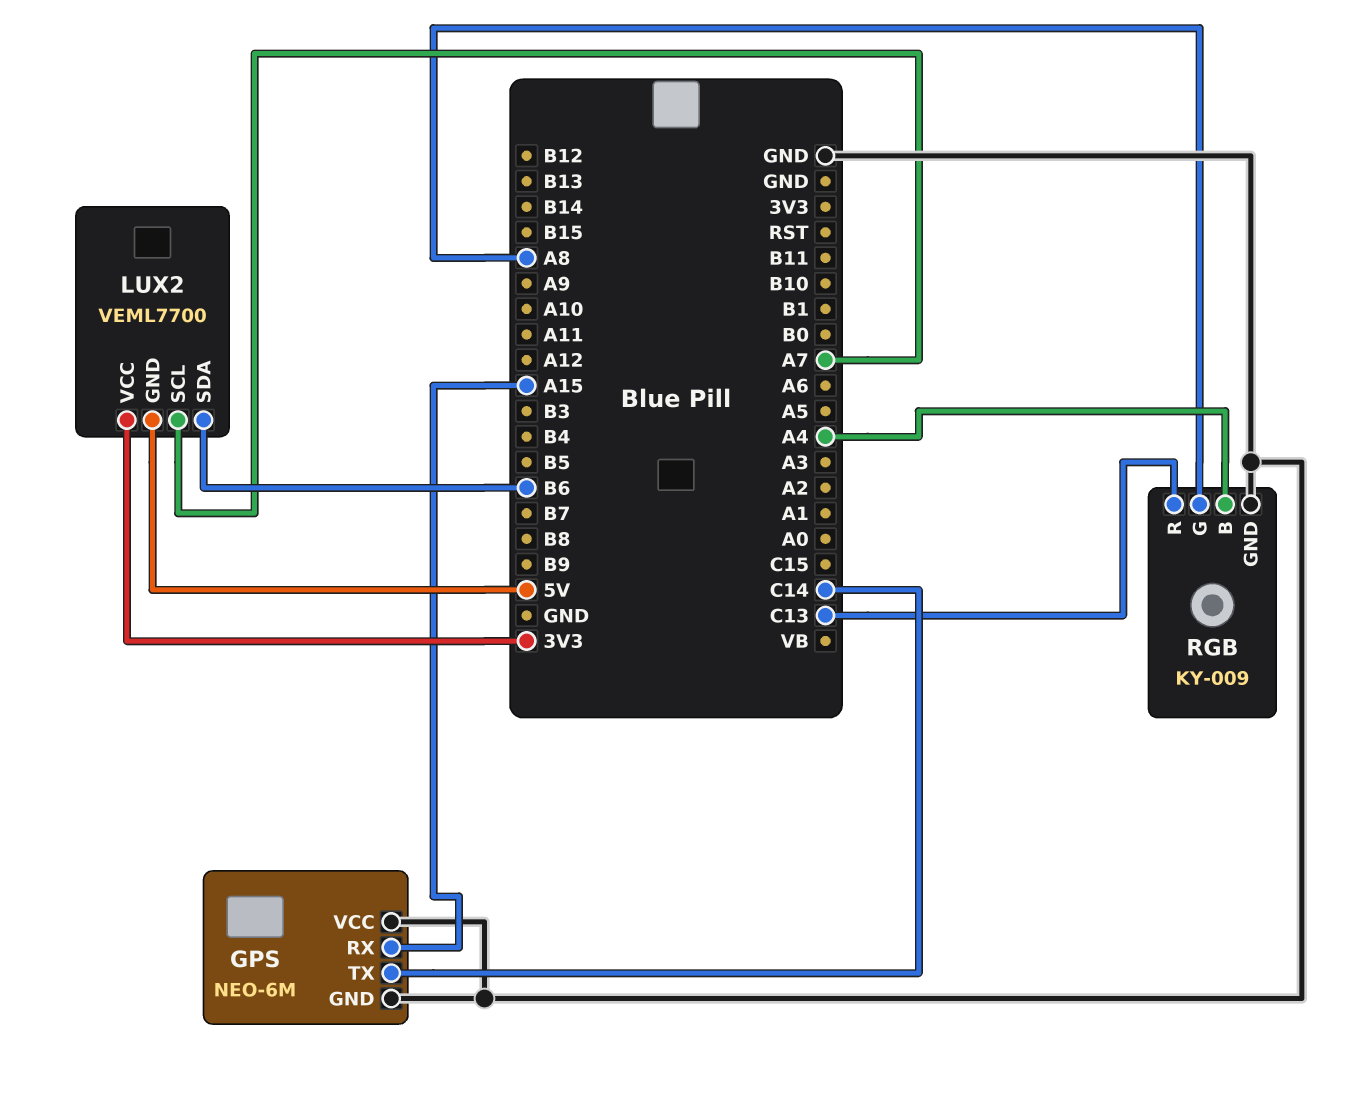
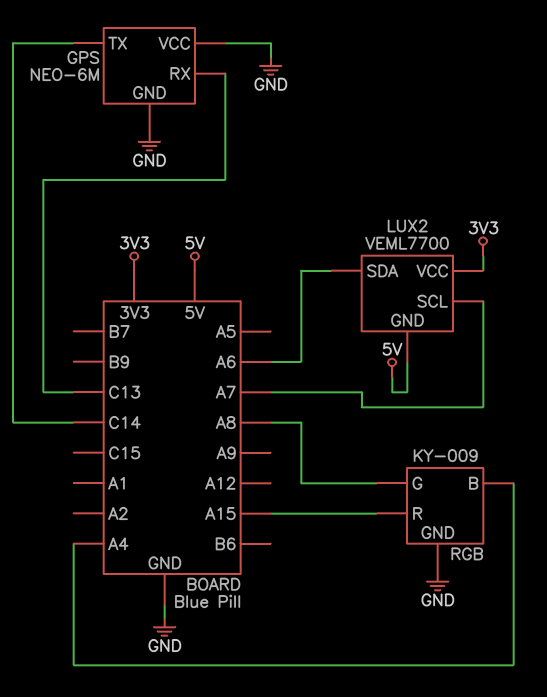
GPS pin RX: A15 -> C13
LUX2 pin SDA: B6 -> A6
RGB pin R: C13 -> A15

